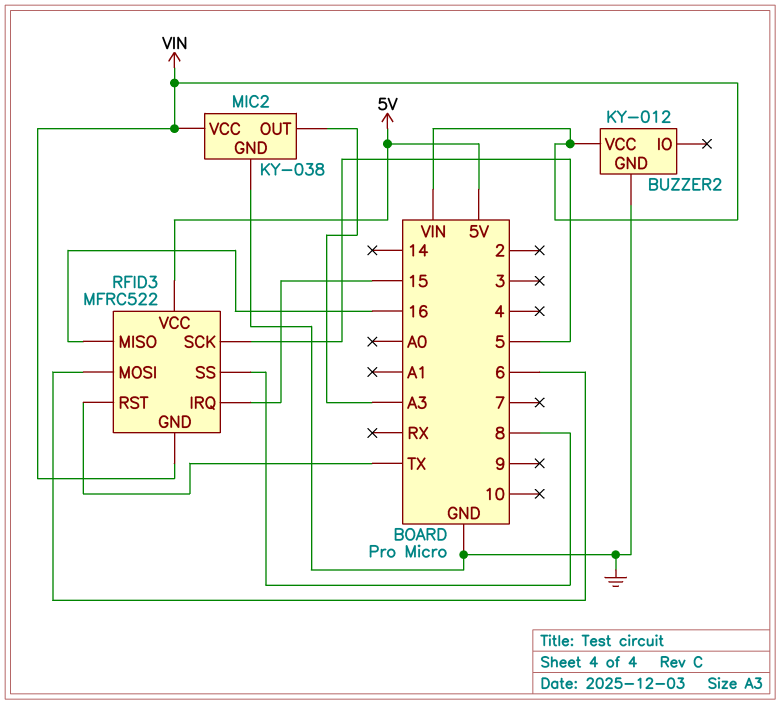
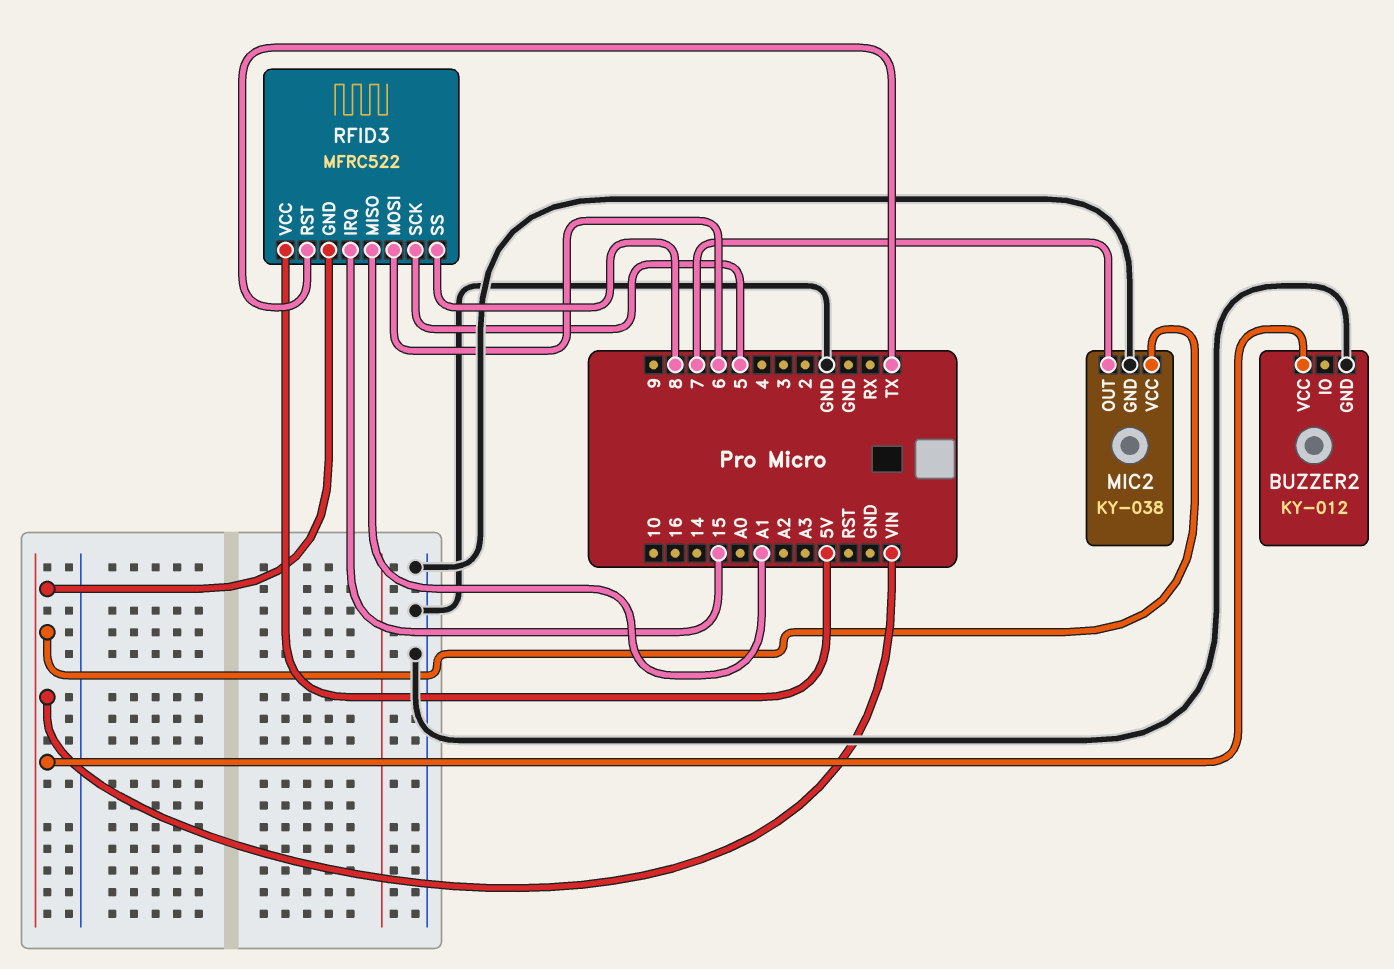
MIC2 pin OUT: A3 -> 7
RFID3 pin MISO: 16 -> A1

